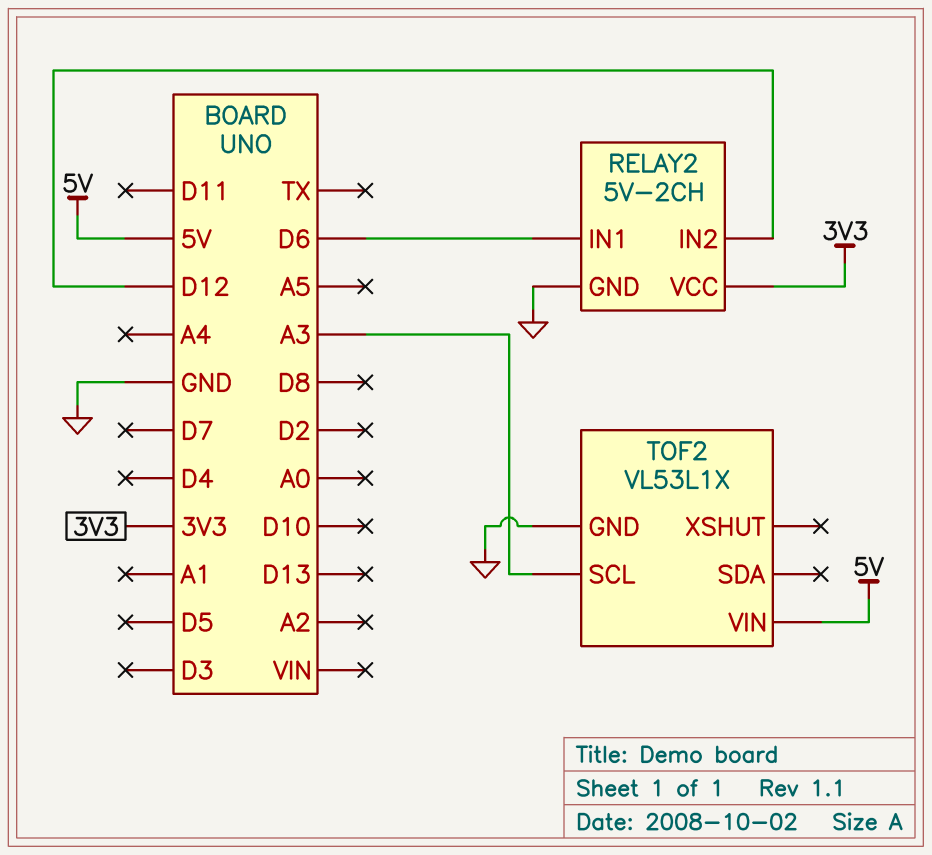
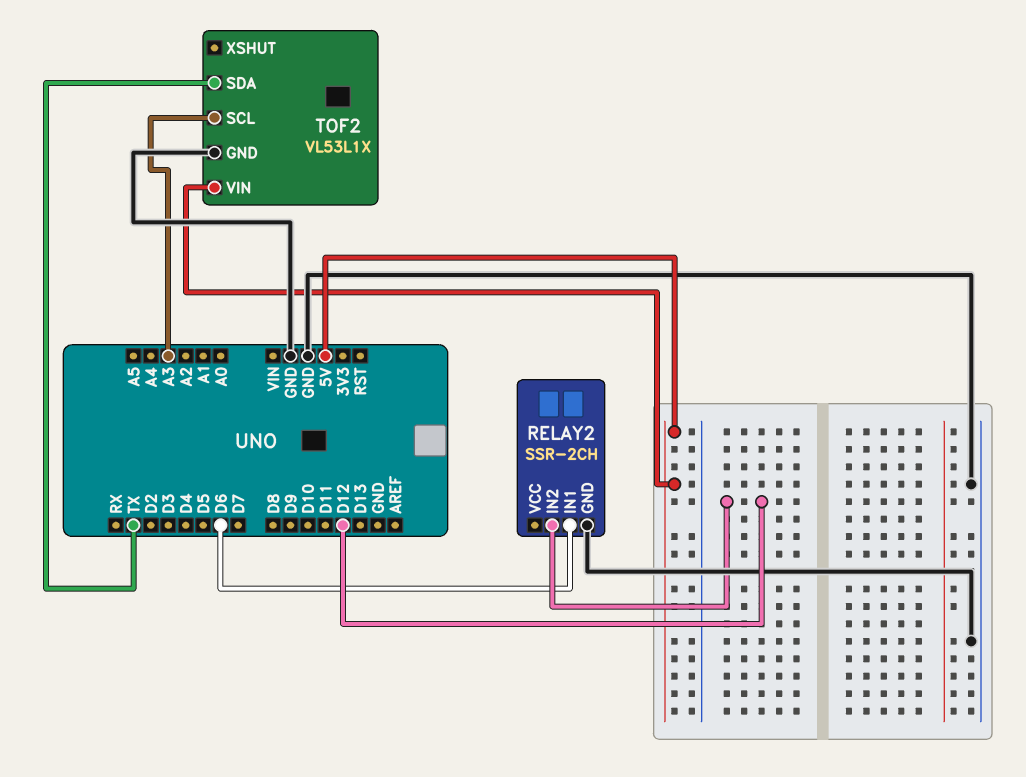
RELAY2: 5V-2CH -> SSR-2CH
RELAY2 pin VCC: 3V3 -> none
TOF2 pin SDA: none -> TX

